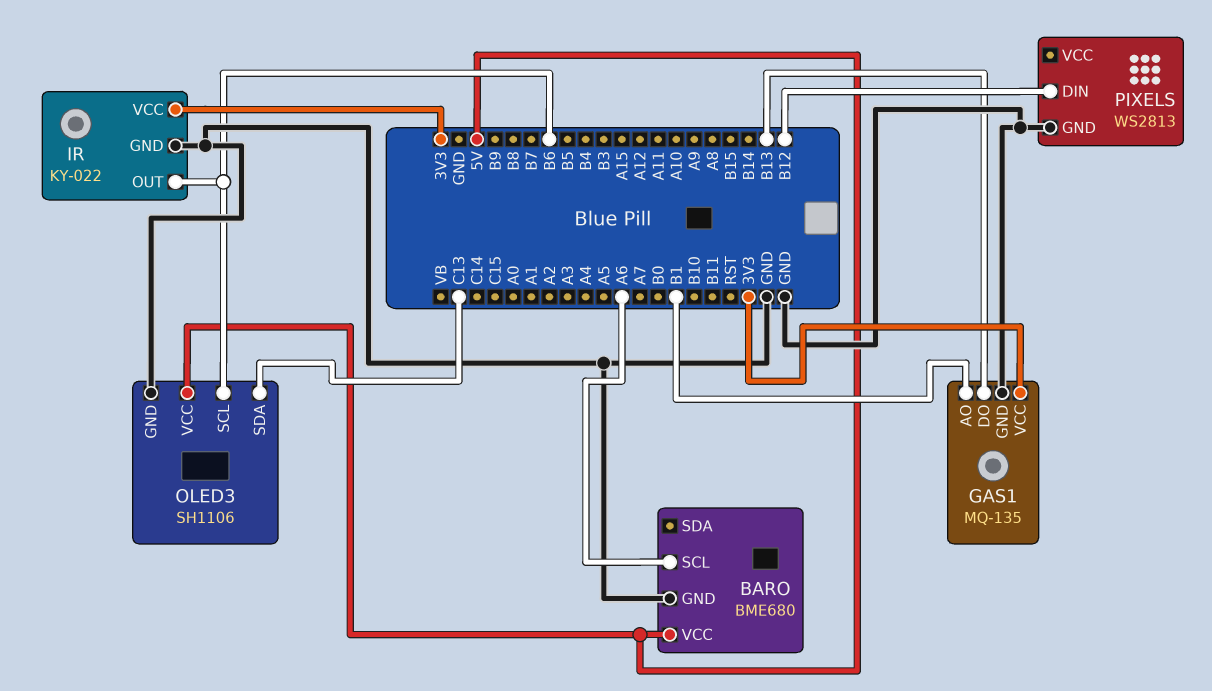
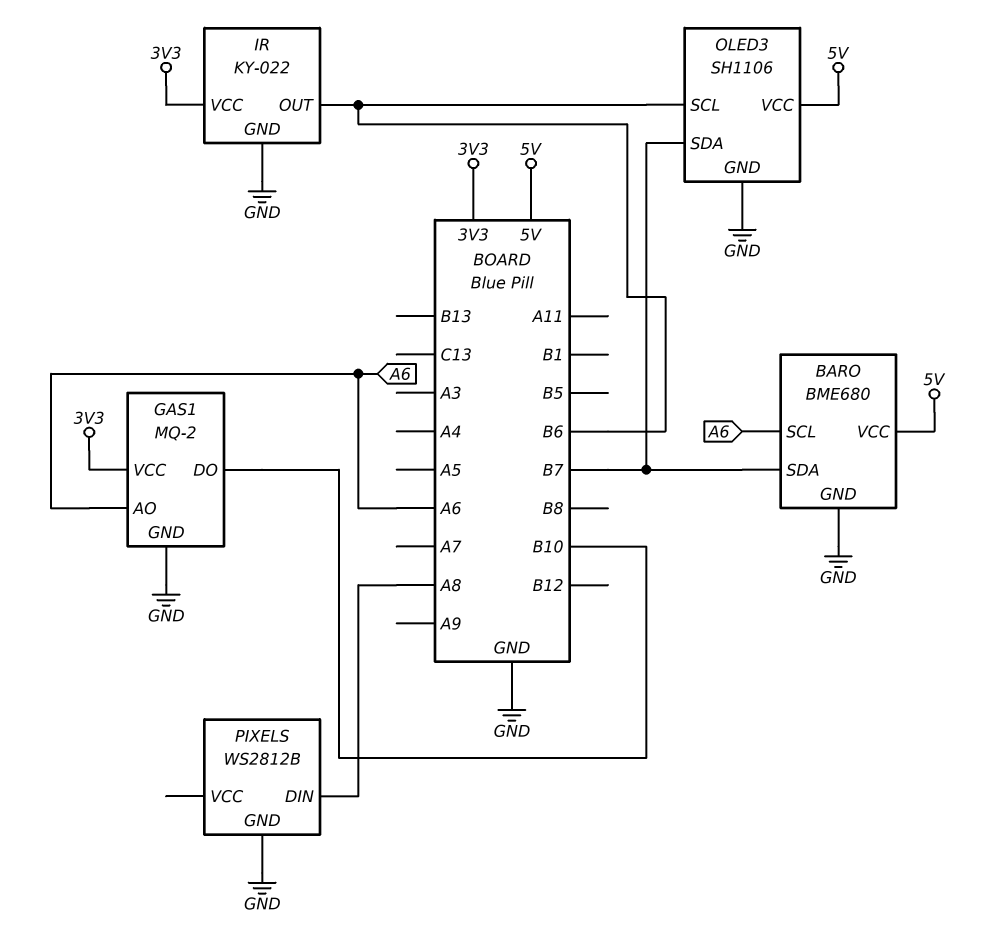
BARO pin SDA: none -> B7
GAS1: MQ-135 -> MQ-2
GAS1 pin AO: B1 -> A6
GAS1 pin DO: B13 -> B10
OLED3 pin SDA: C13 -> B7
PIXELS: WS2813 -> WS2812B
PIXELS pin DIN: B12 -> A8

